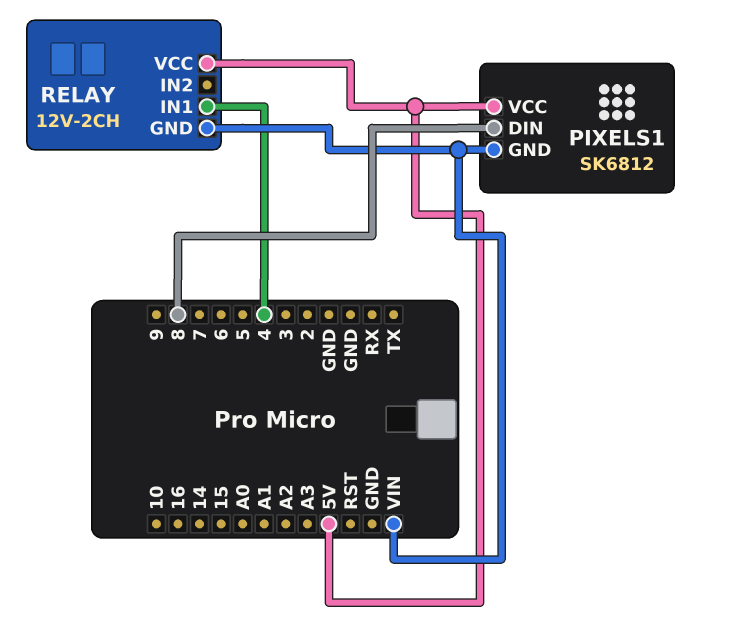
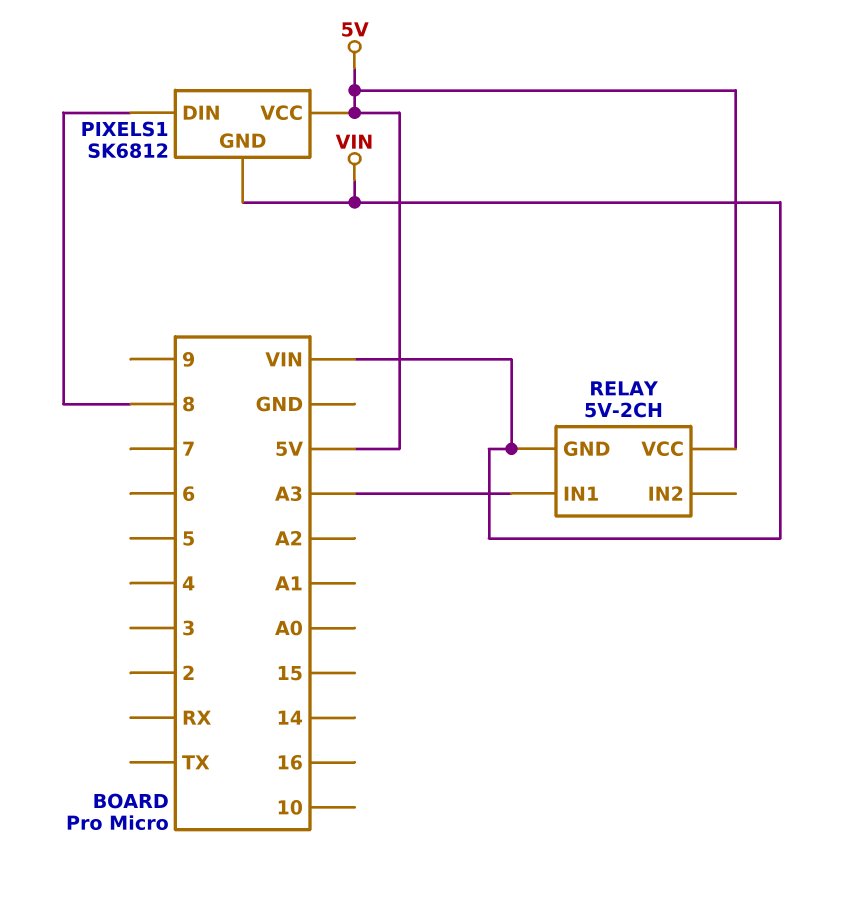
RELAY: 12V-2CH -> 5V-2CH
RELAY pin IN1: 4 -> A3

